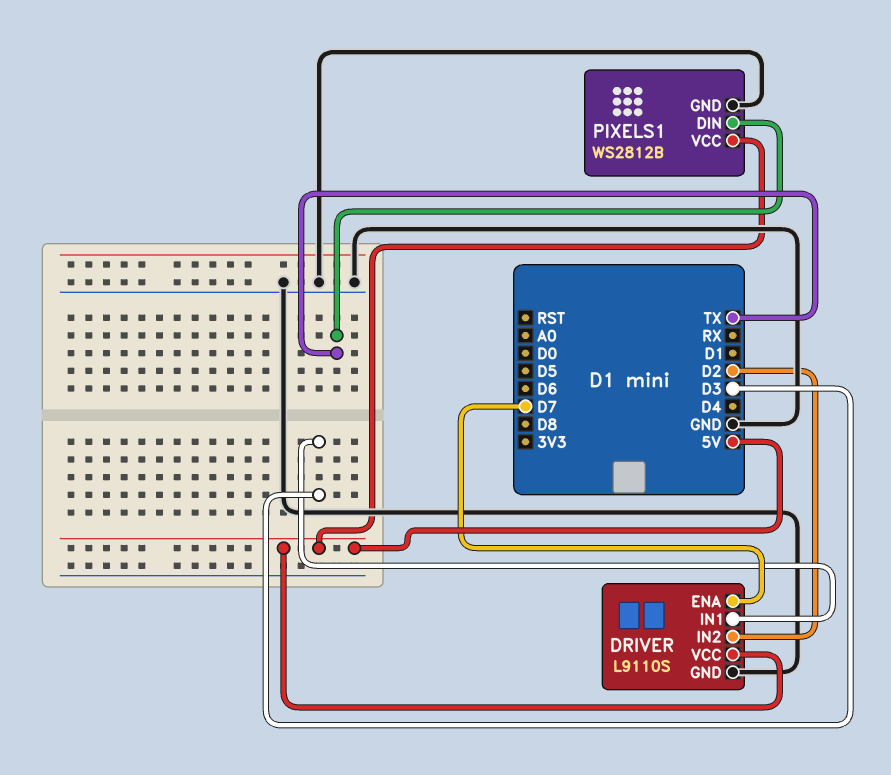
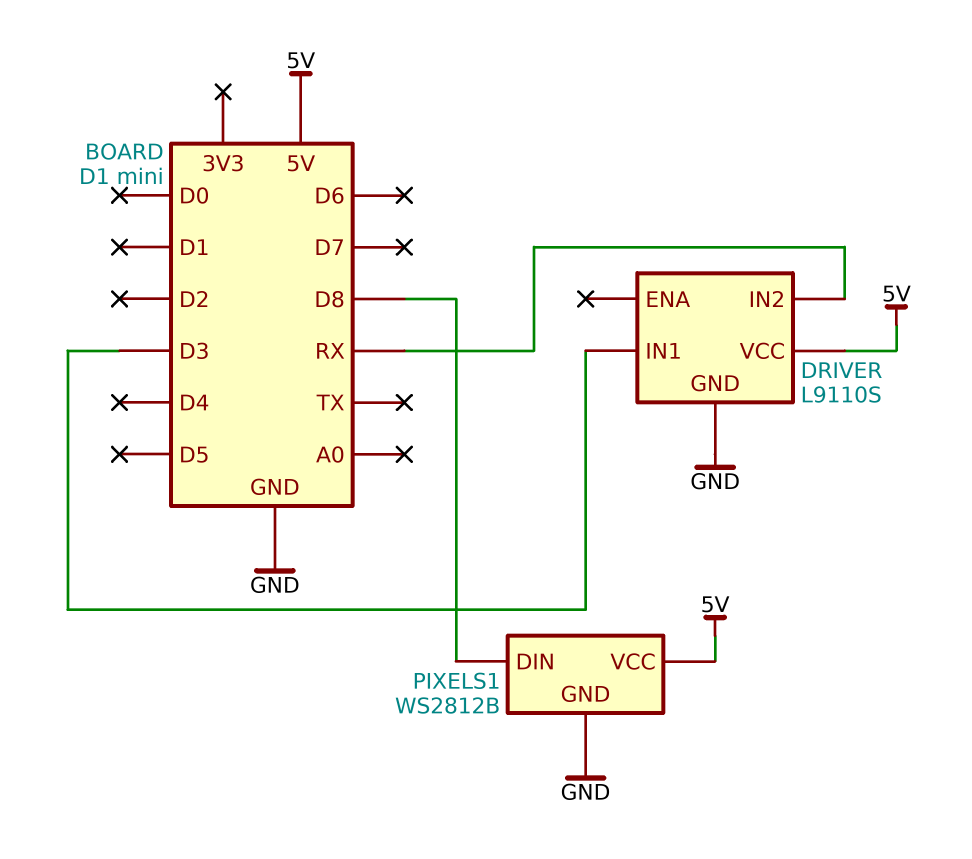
DRIVER pin ENA: D7 -> none
DRIVER pin IN2: D2 -> RX
PIXELS1 pin DIN: TX -> D8

